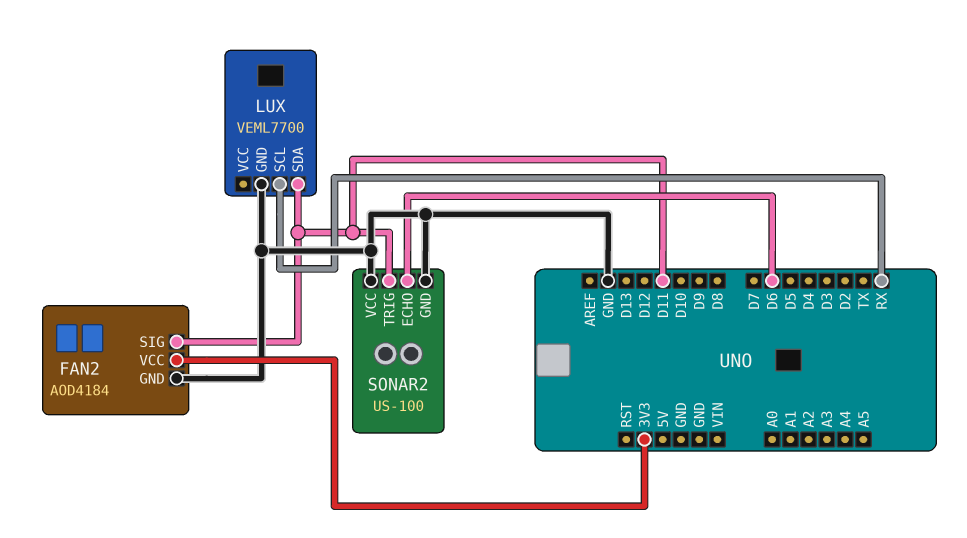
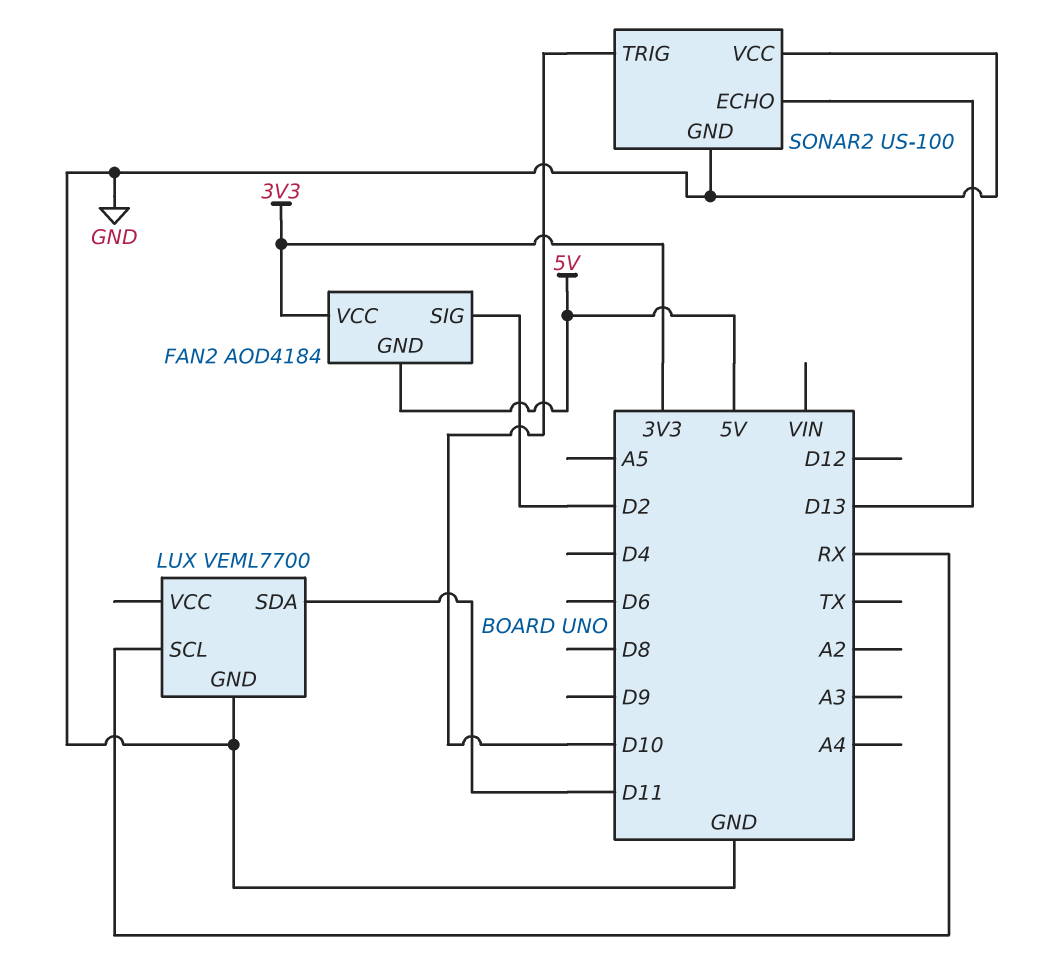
FAN2 pin GND: GND -> 5V
FAN2 pin SIG: D11 -> D2
SONAR2 pin ECHO: D6 -> D13
SONAR2 pin TRIG: D11 -> D10

